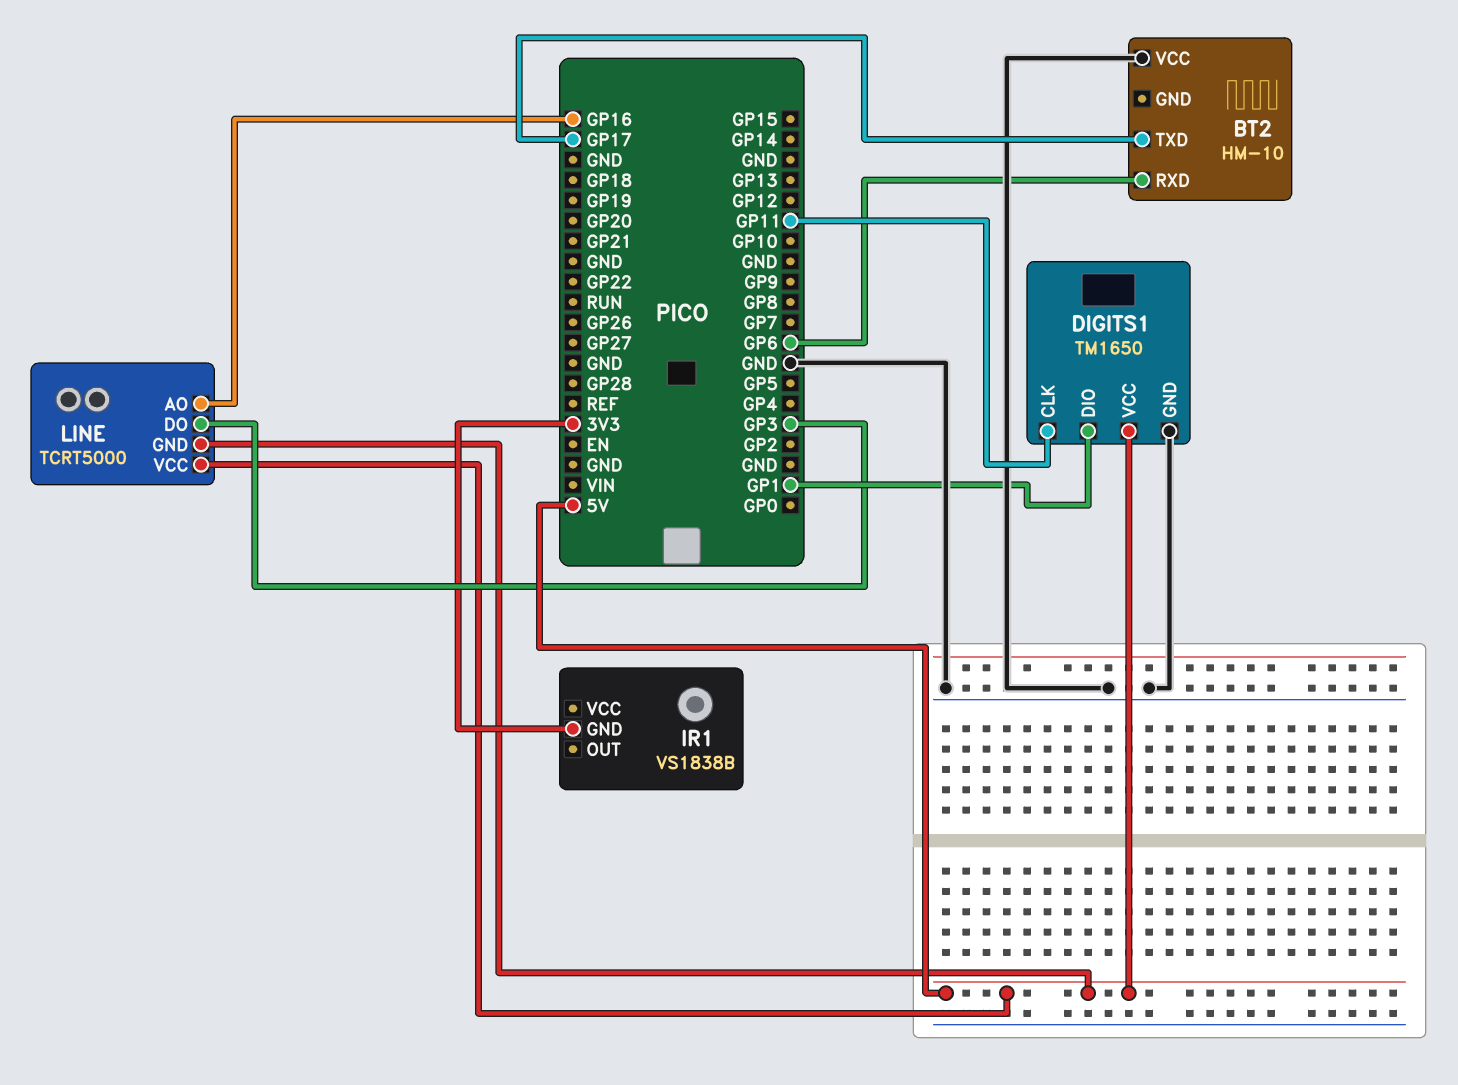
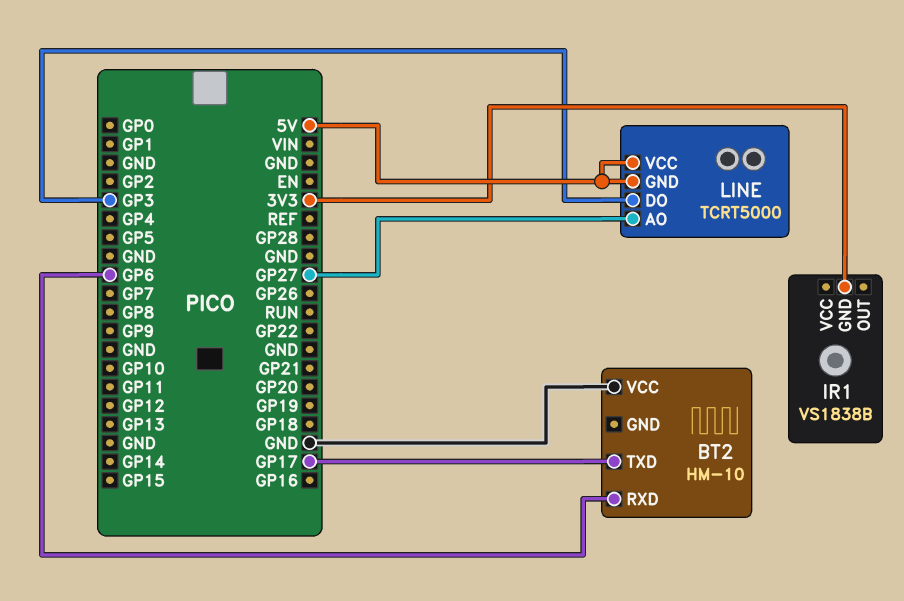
DIGITS1: TM1650 -> none
DIGITS1 pin CLK: GP11 -> none
DIGITS1 pin DIO: GP1 -> none
DIGITS1 pin GND: GND -> none
DIGITS1 pin VCC: 5V -> none
LINE pin AO: GP16 -> GP27

